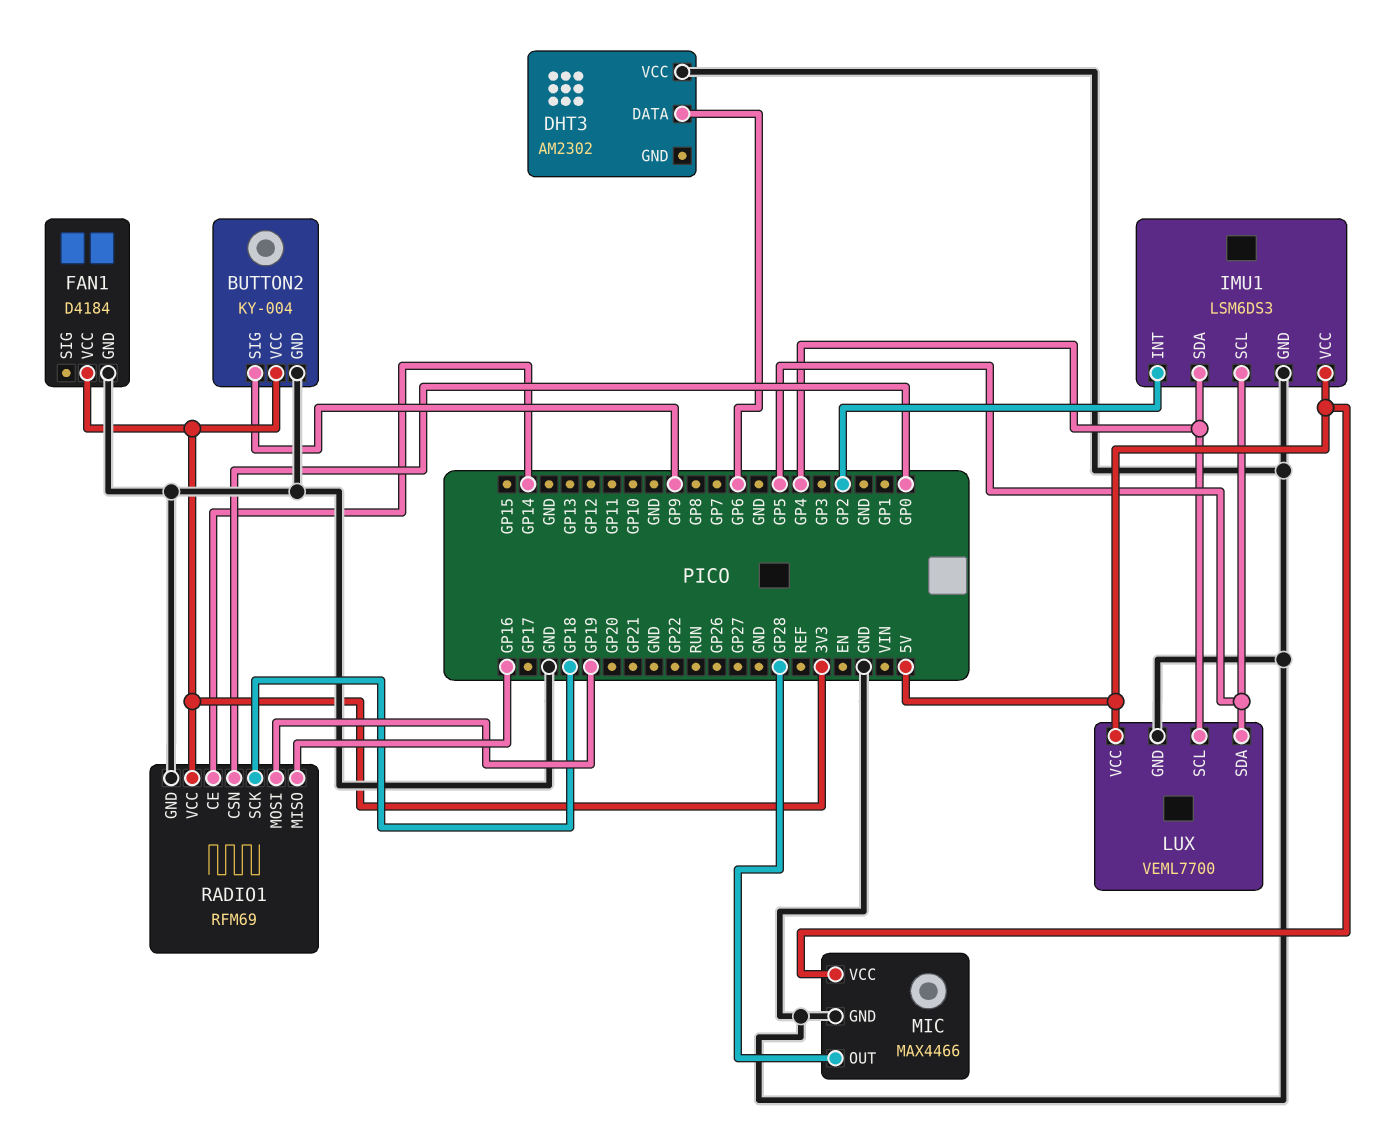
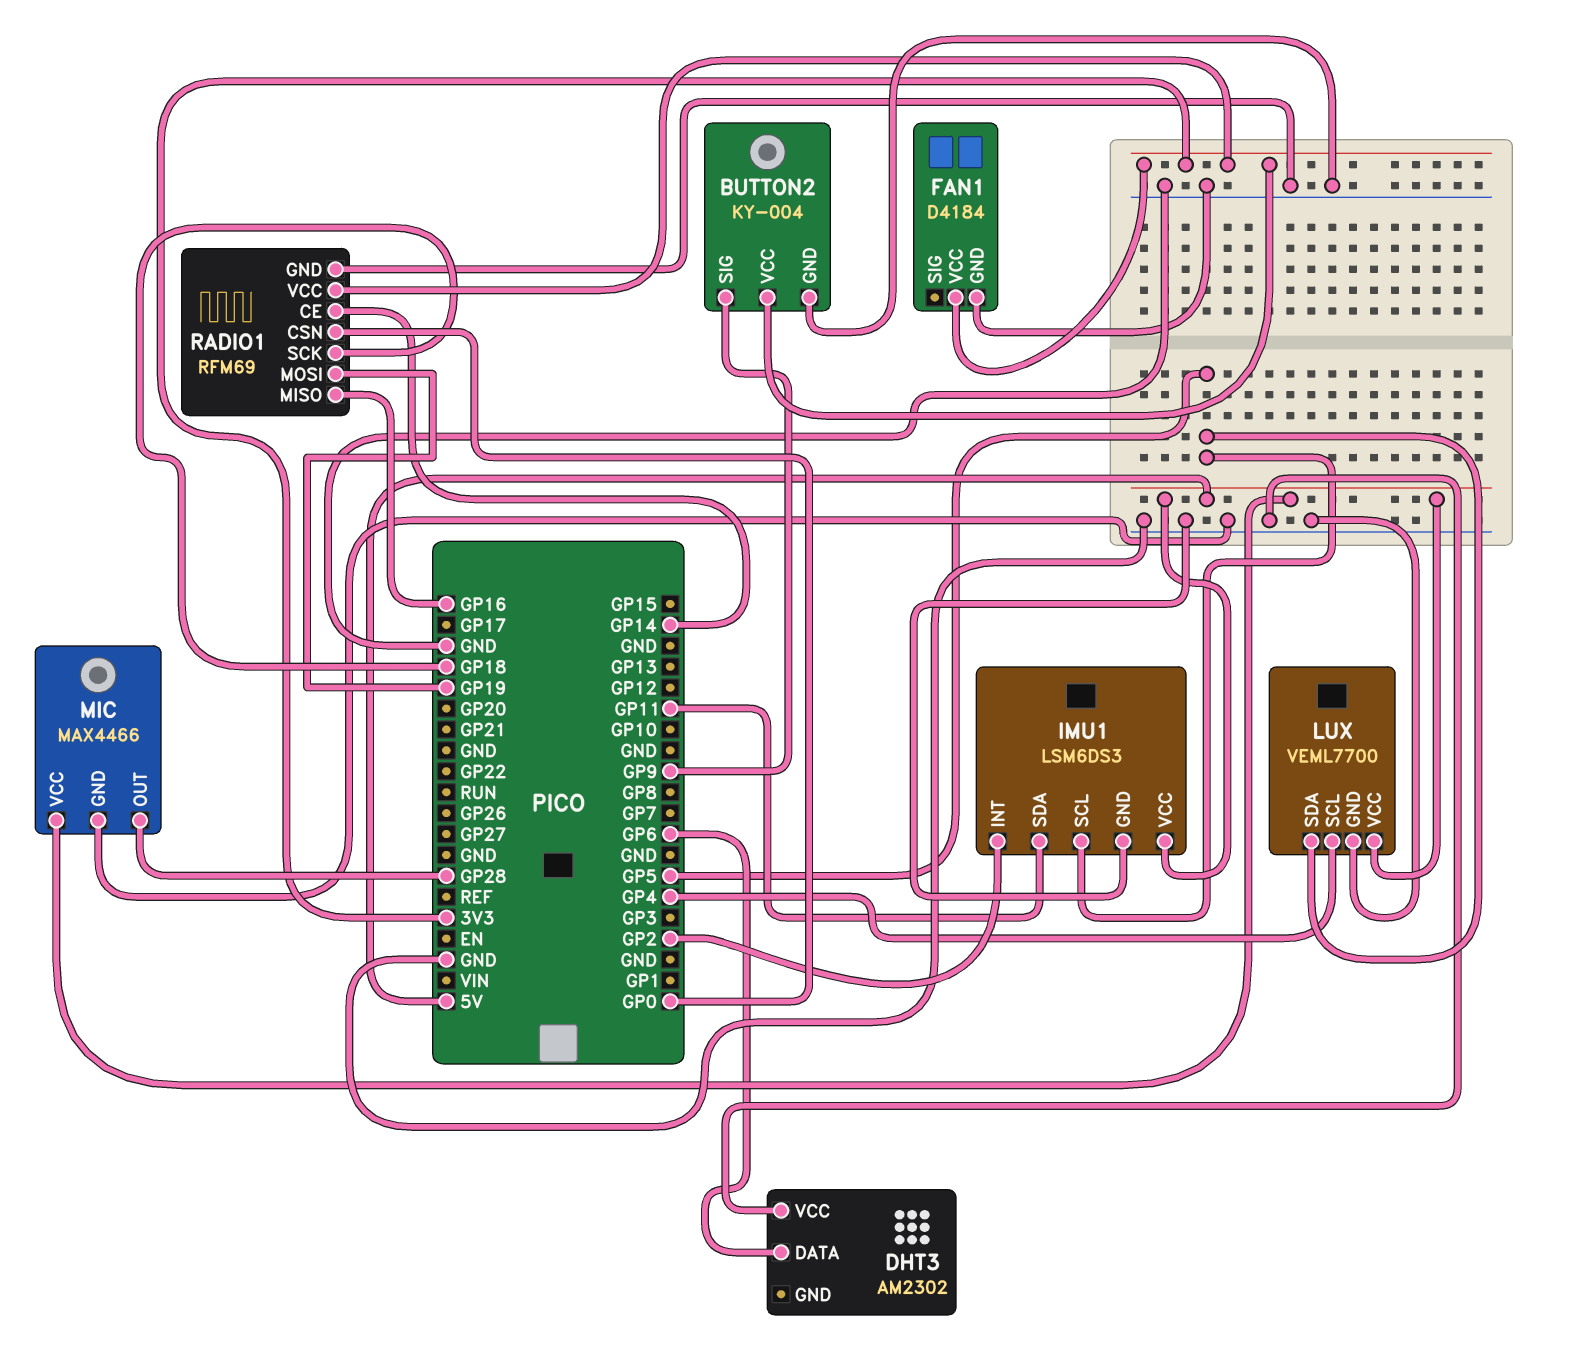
IMU1 pin SDA: GP4 -> GP11

